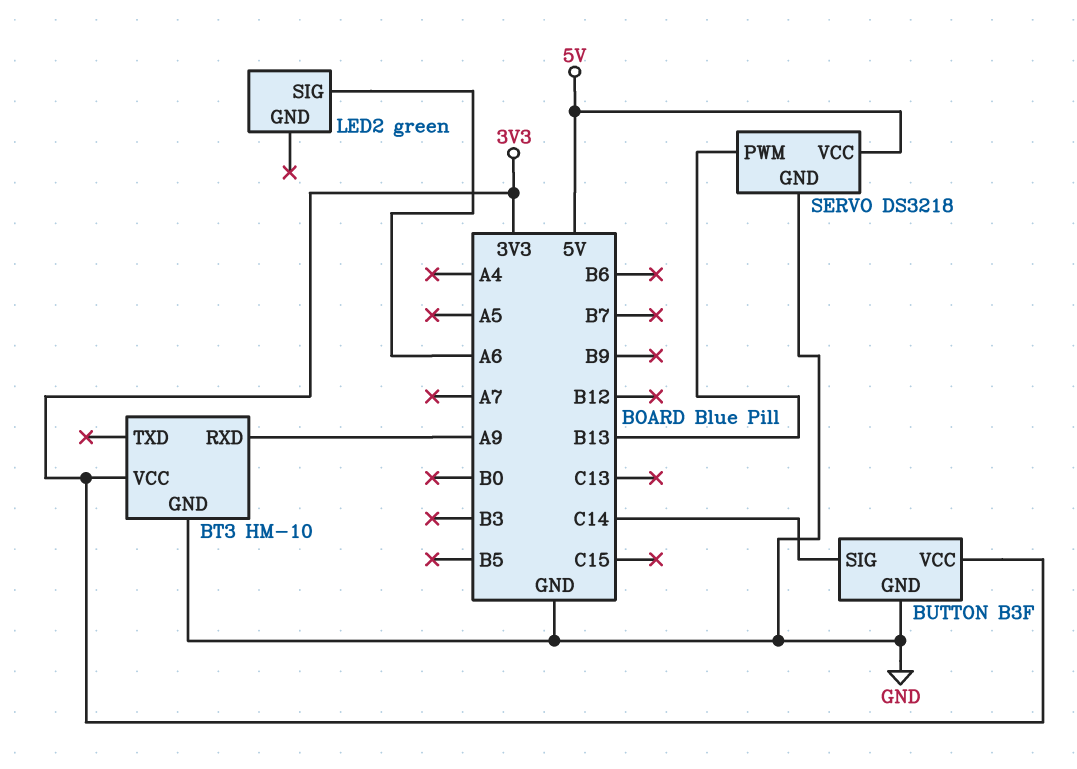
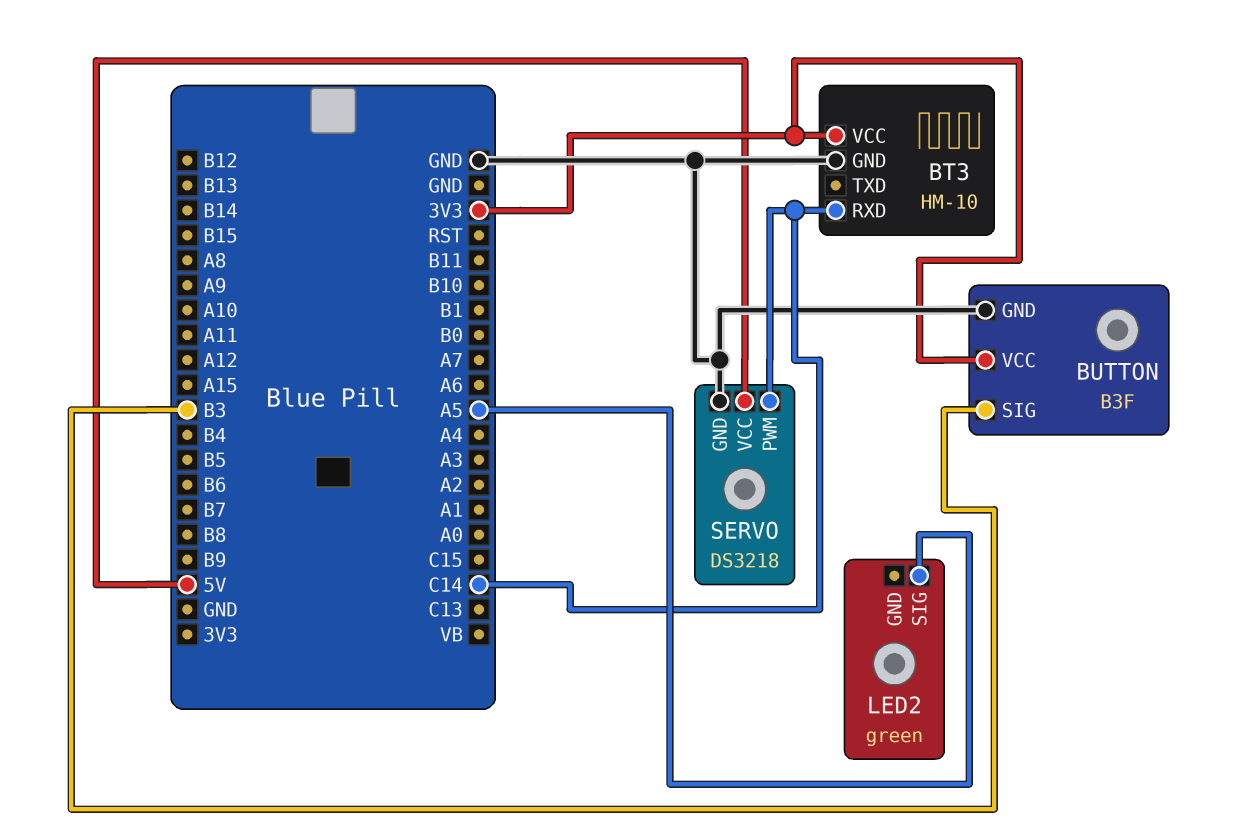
BT3 pin RXD: A9 -> C14
BUTTON pin SIG: C14 -> B3
LED2 pin SIG: A6 -> A5
SERVO pin PWM: B13 -> C14

